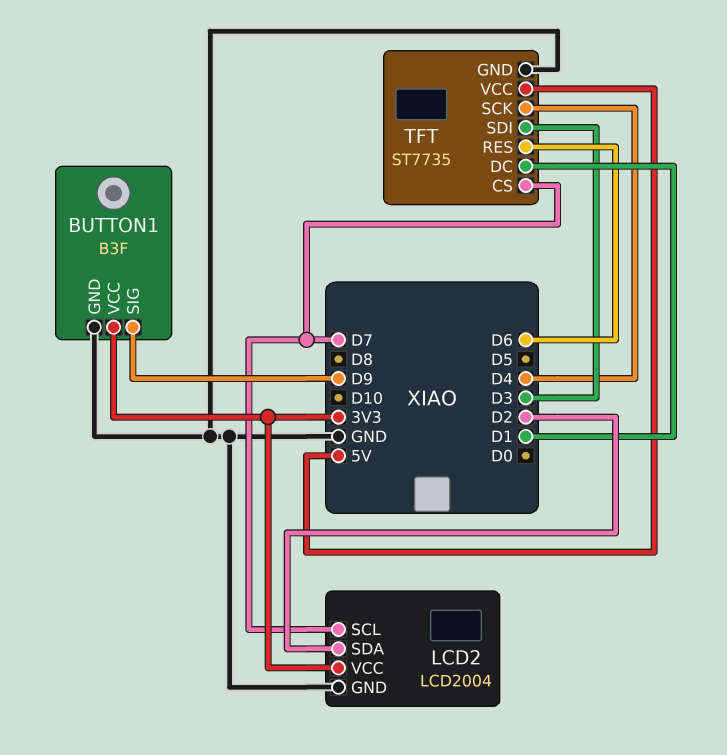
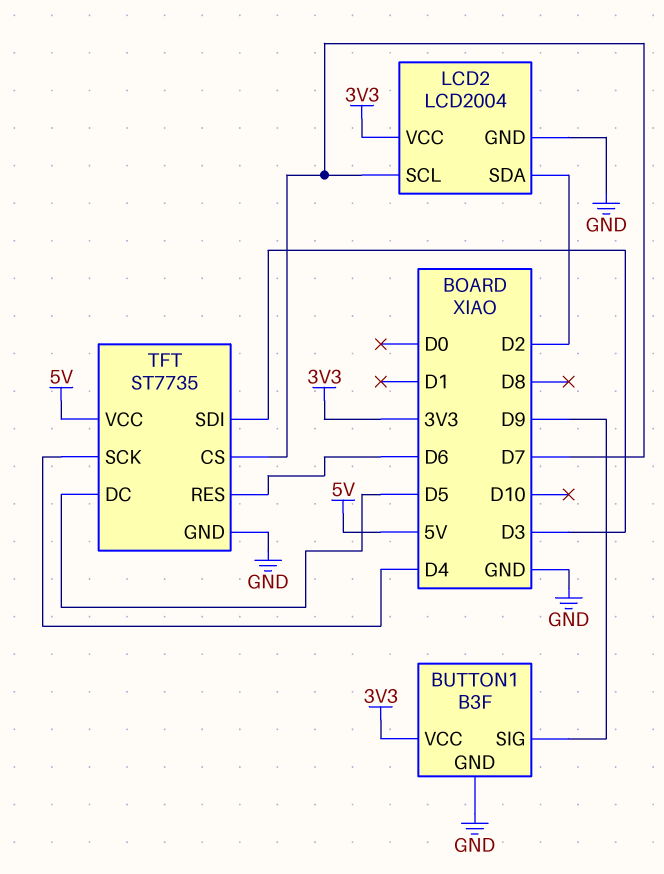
TFT pin DC: D1 -> D5

